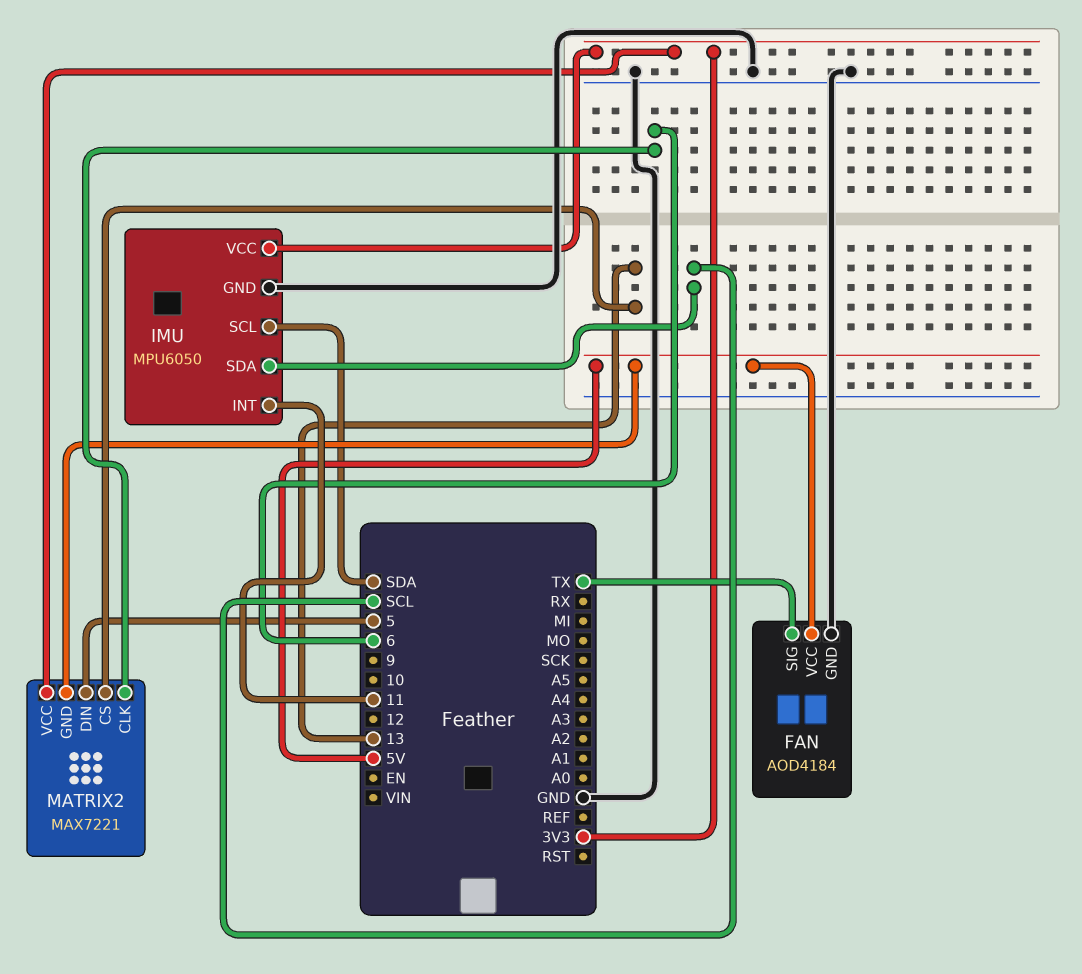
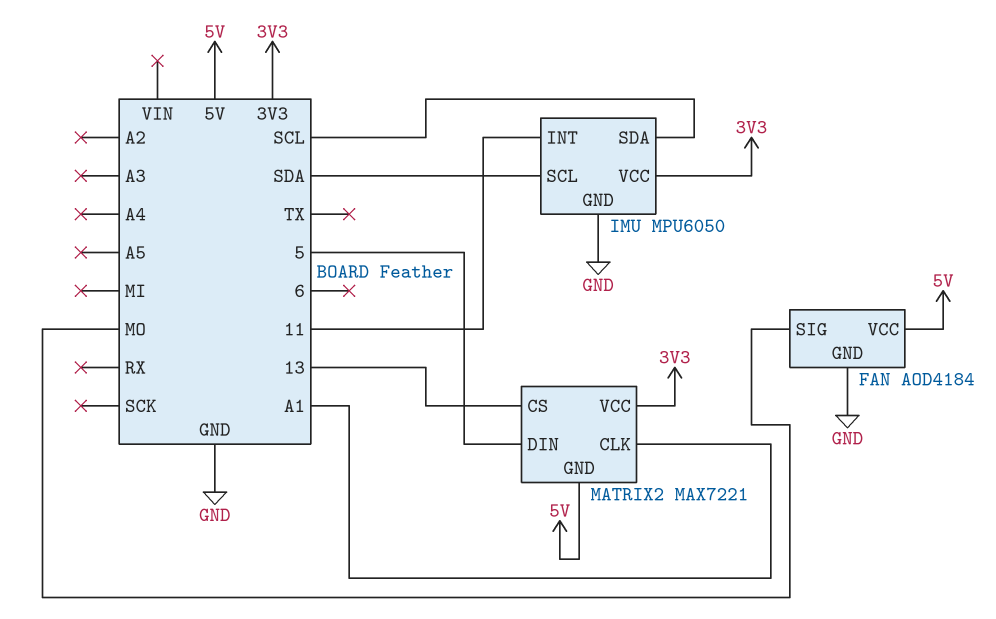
FAN pin SIG: TX -> MO
MATRIX2 pin CLK: 6 -> A1

